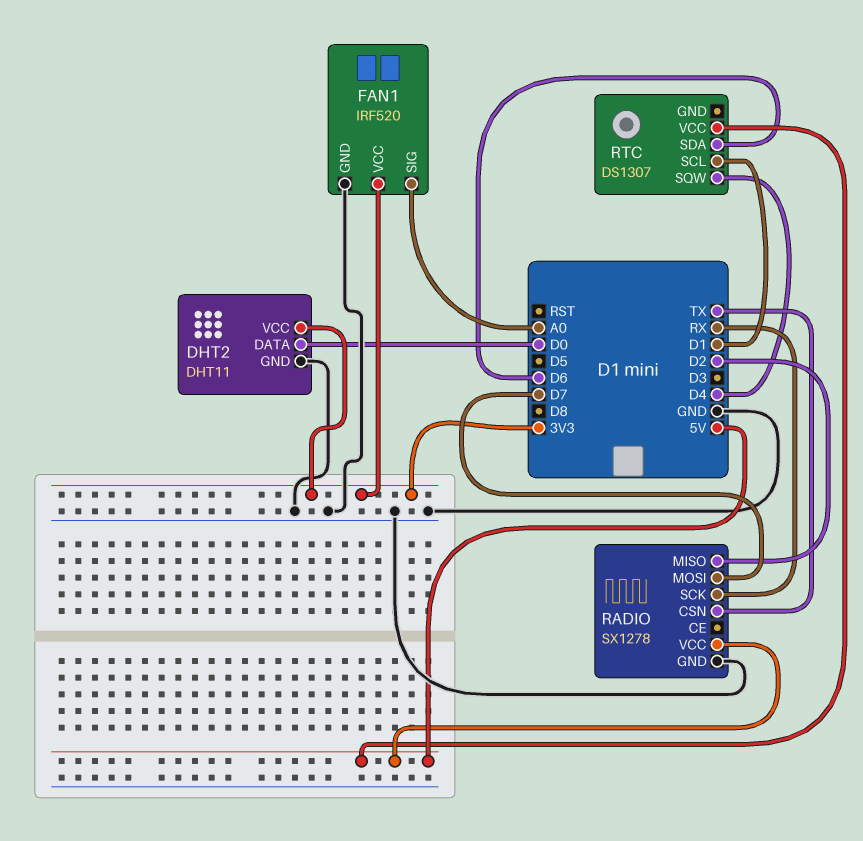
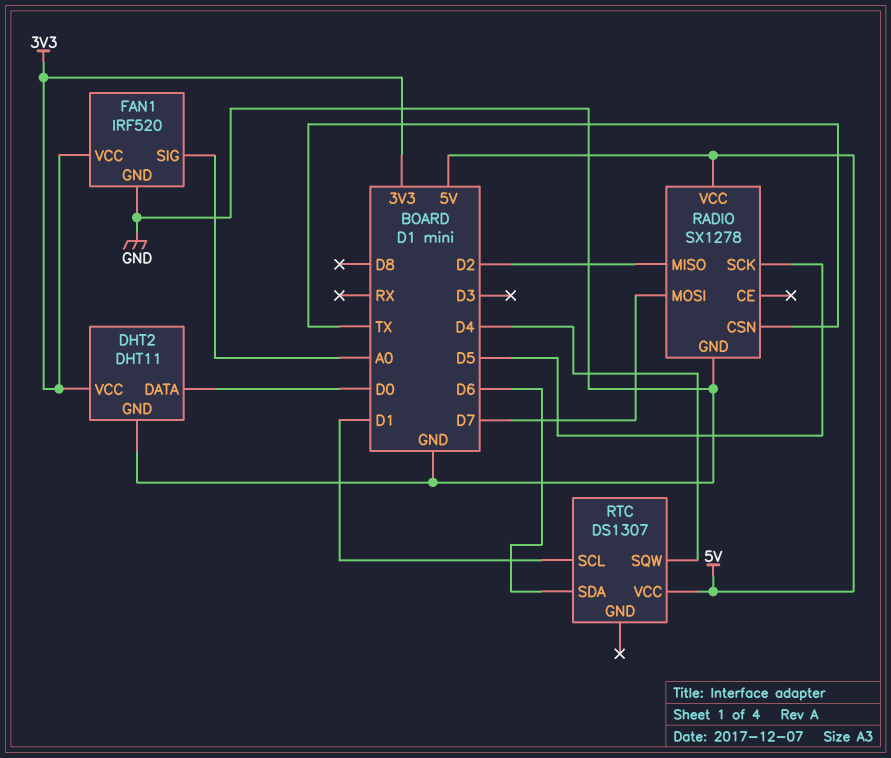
RADIO pin SCK: RX -> D5

